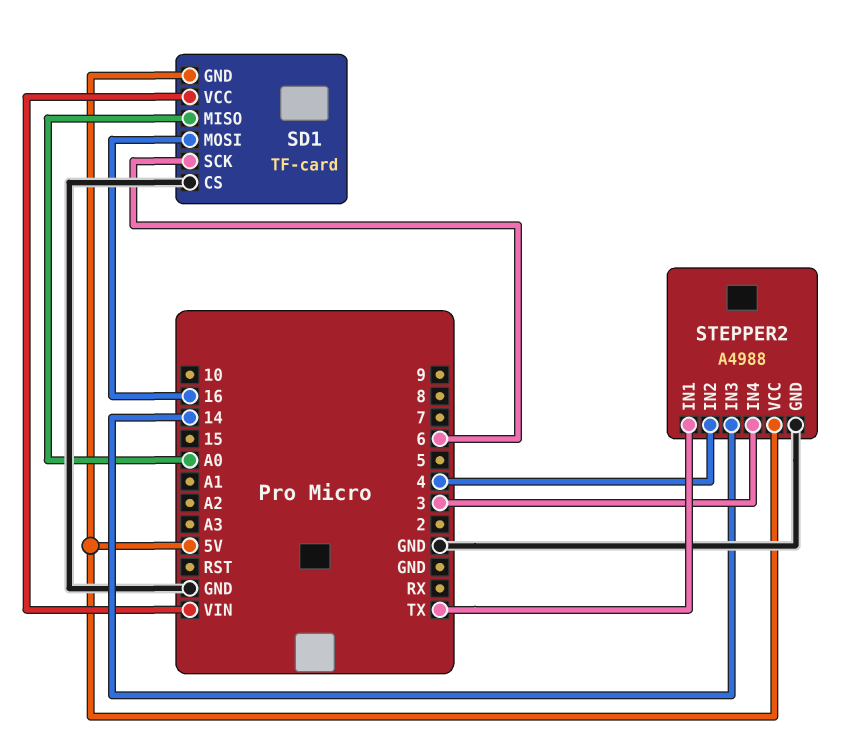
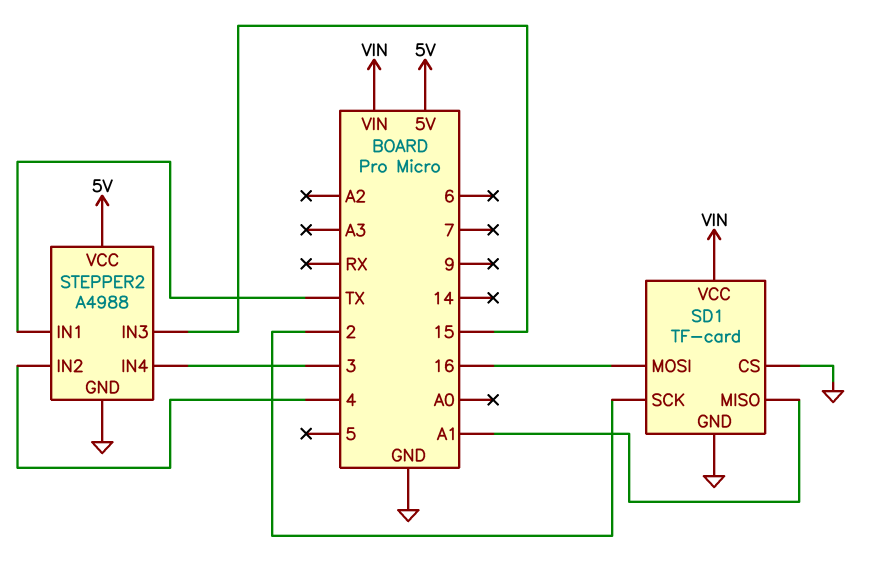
SD1 pin GND: 5V -> GND
SD1 pin MISO: A0 -> A1
SD1 pin SCK: 6 -> 2
STEPPER2 pin IN3: 14 -> 15

